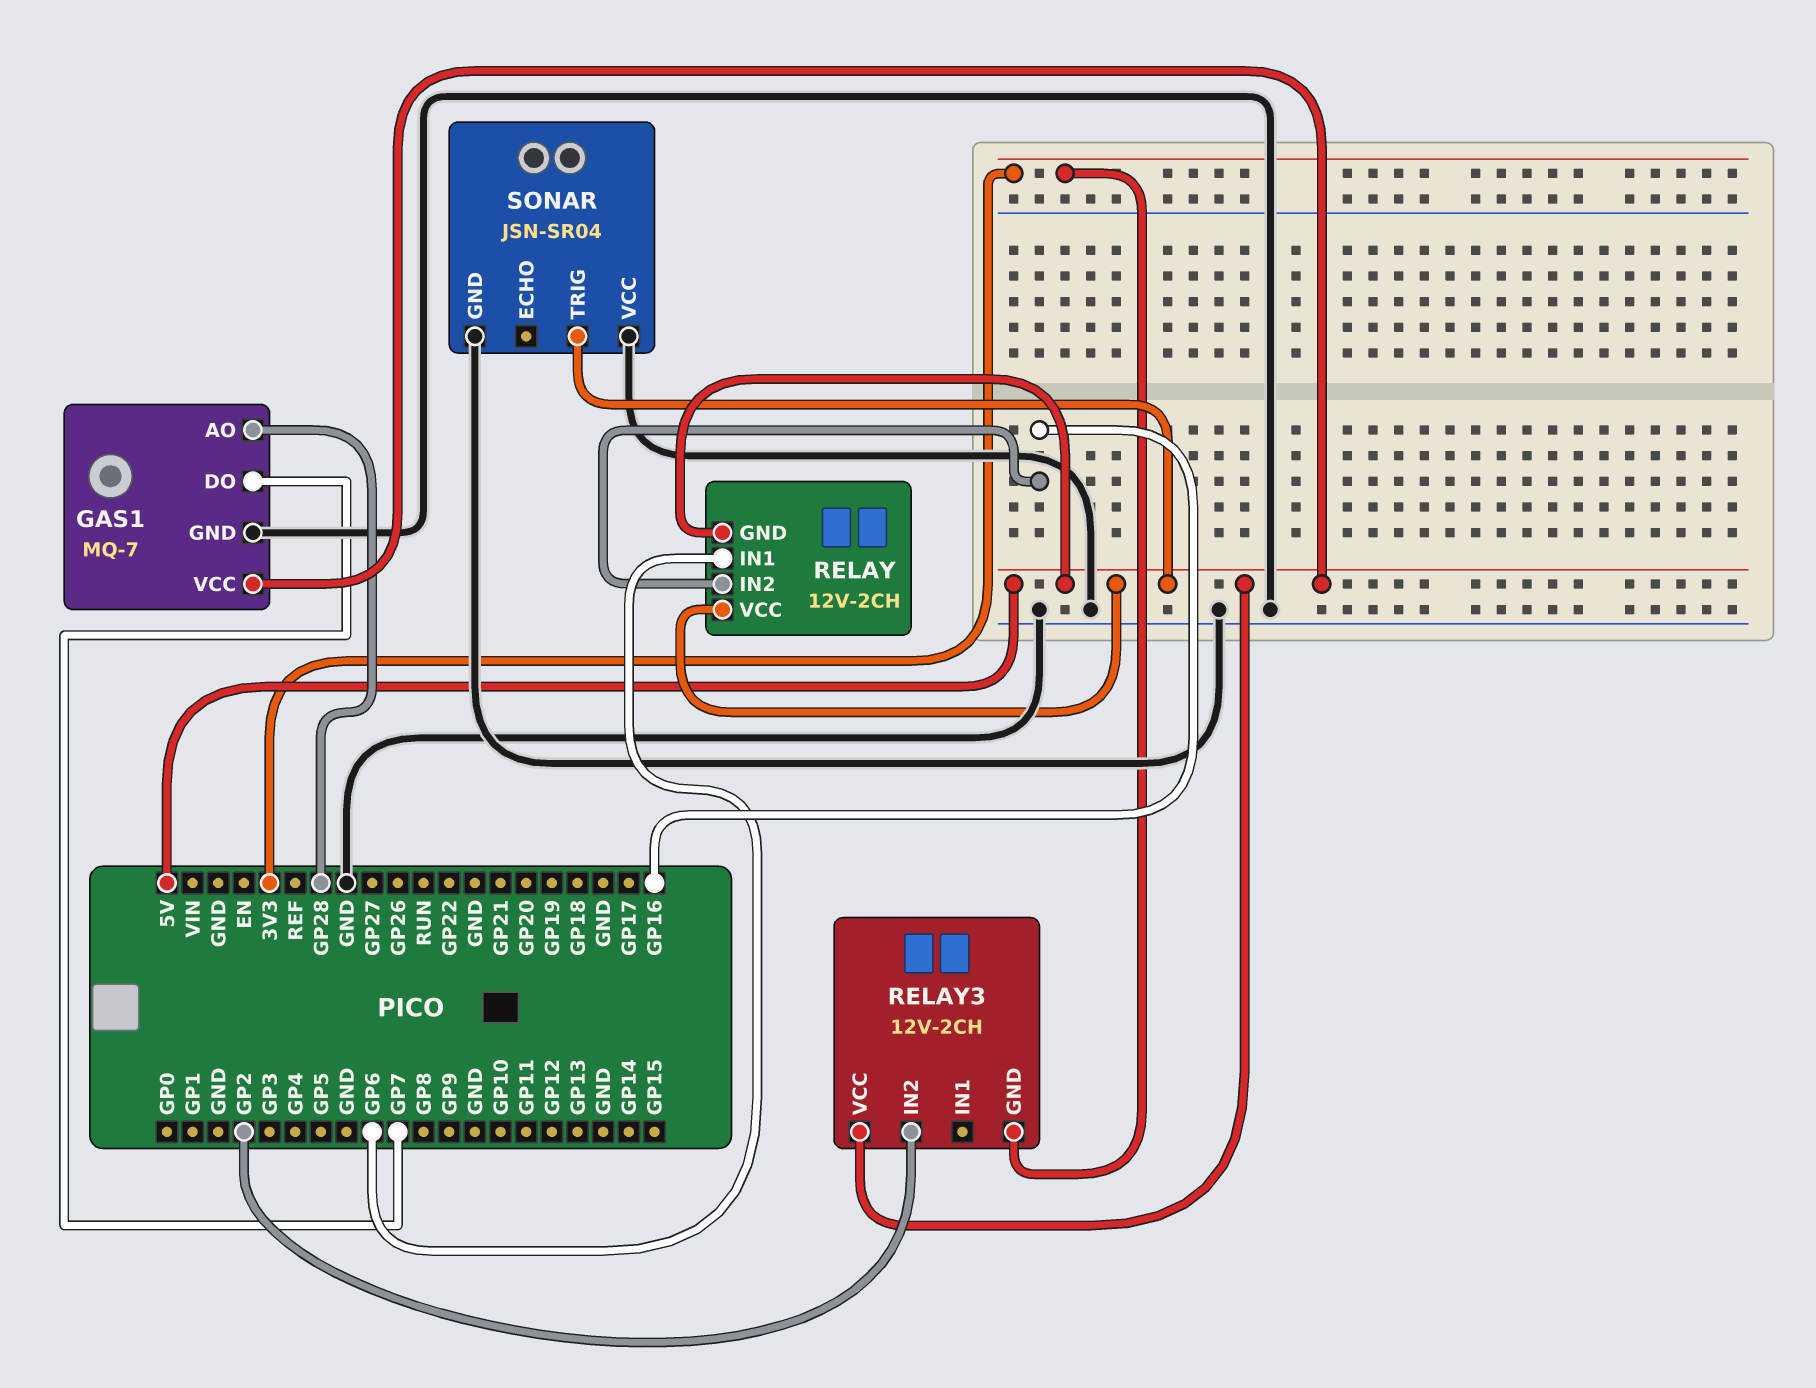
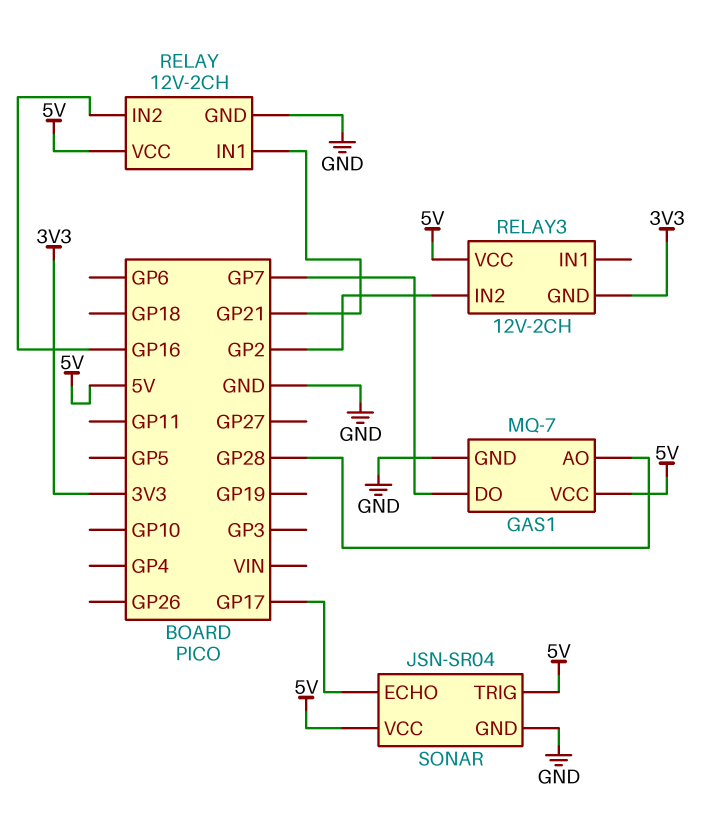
RELAY pin GND: 5V -> GND
RELAY pin IN1: GP6 -> GP21
SONAR pin ECHO: none -> GP17
SONAR pin VCC: GND -> 5V

